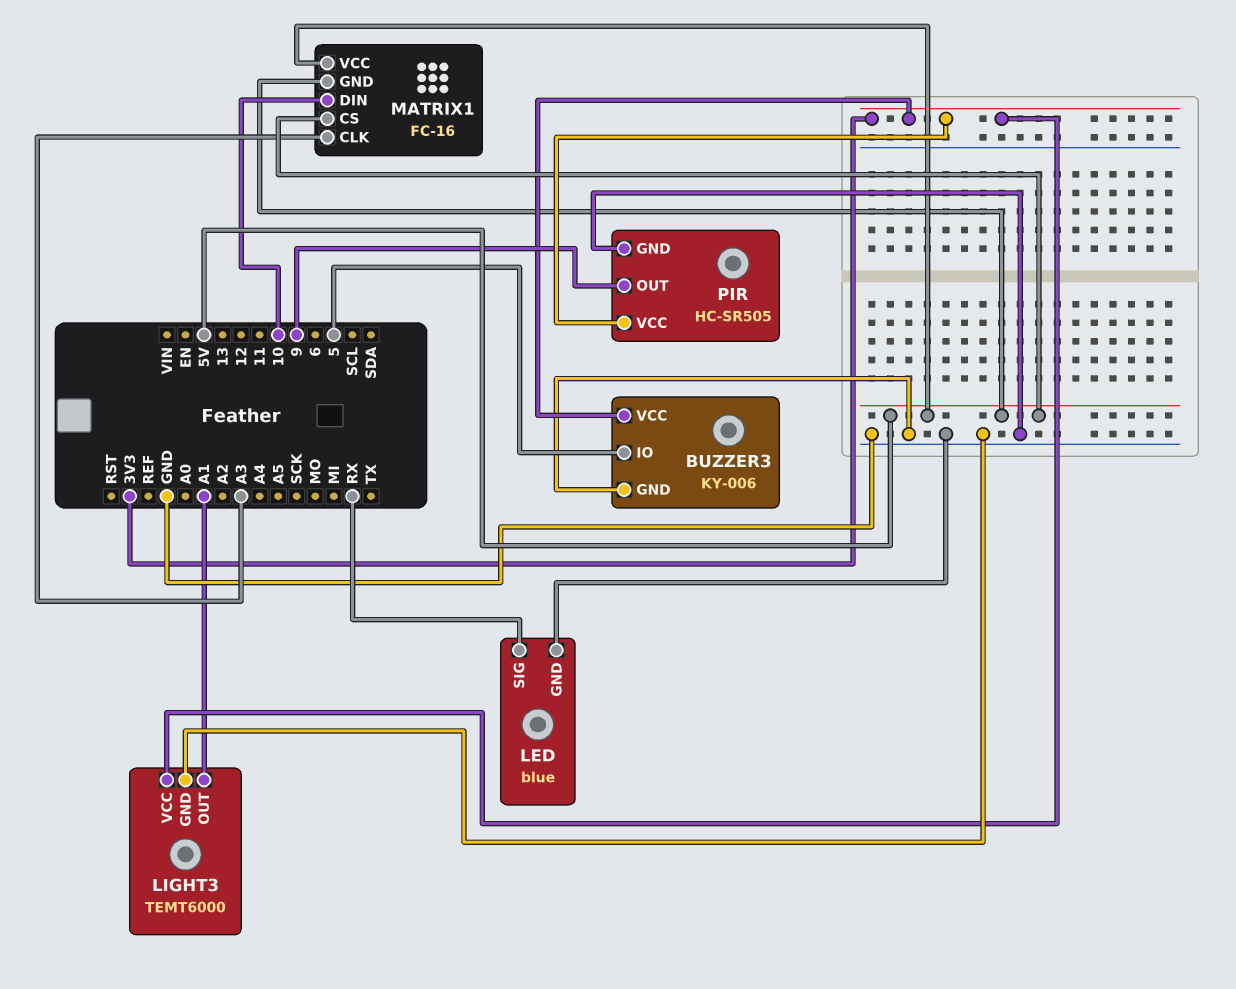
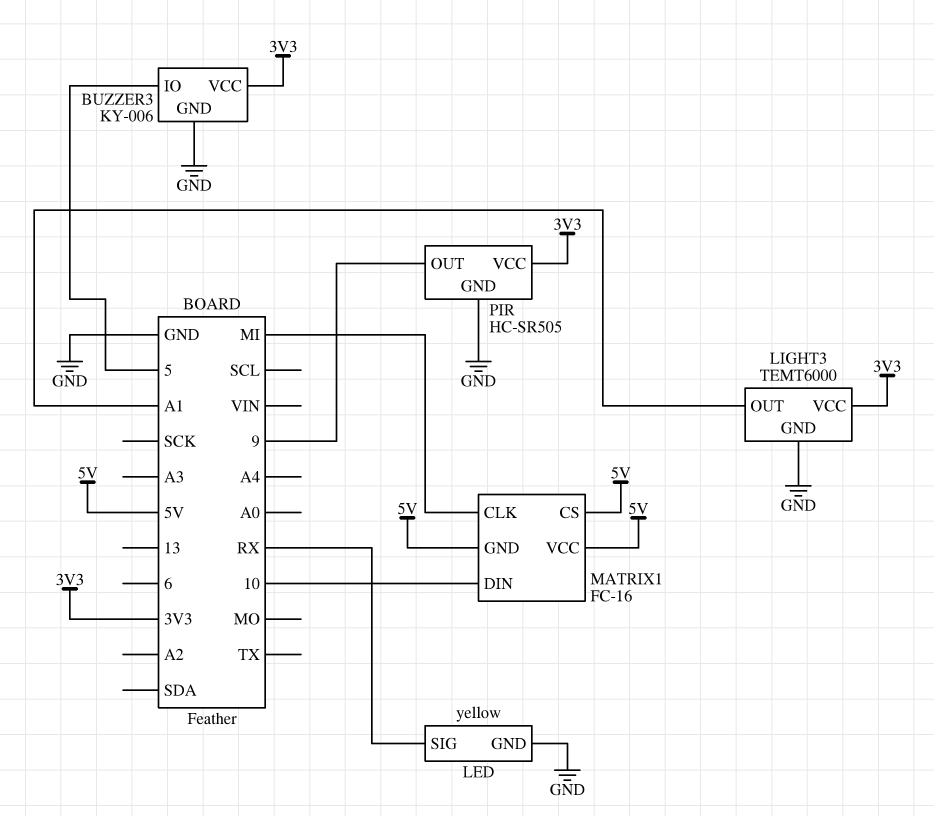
LED: blue -> yellow
MATRIX1 pin CLK: A3 -> MI

